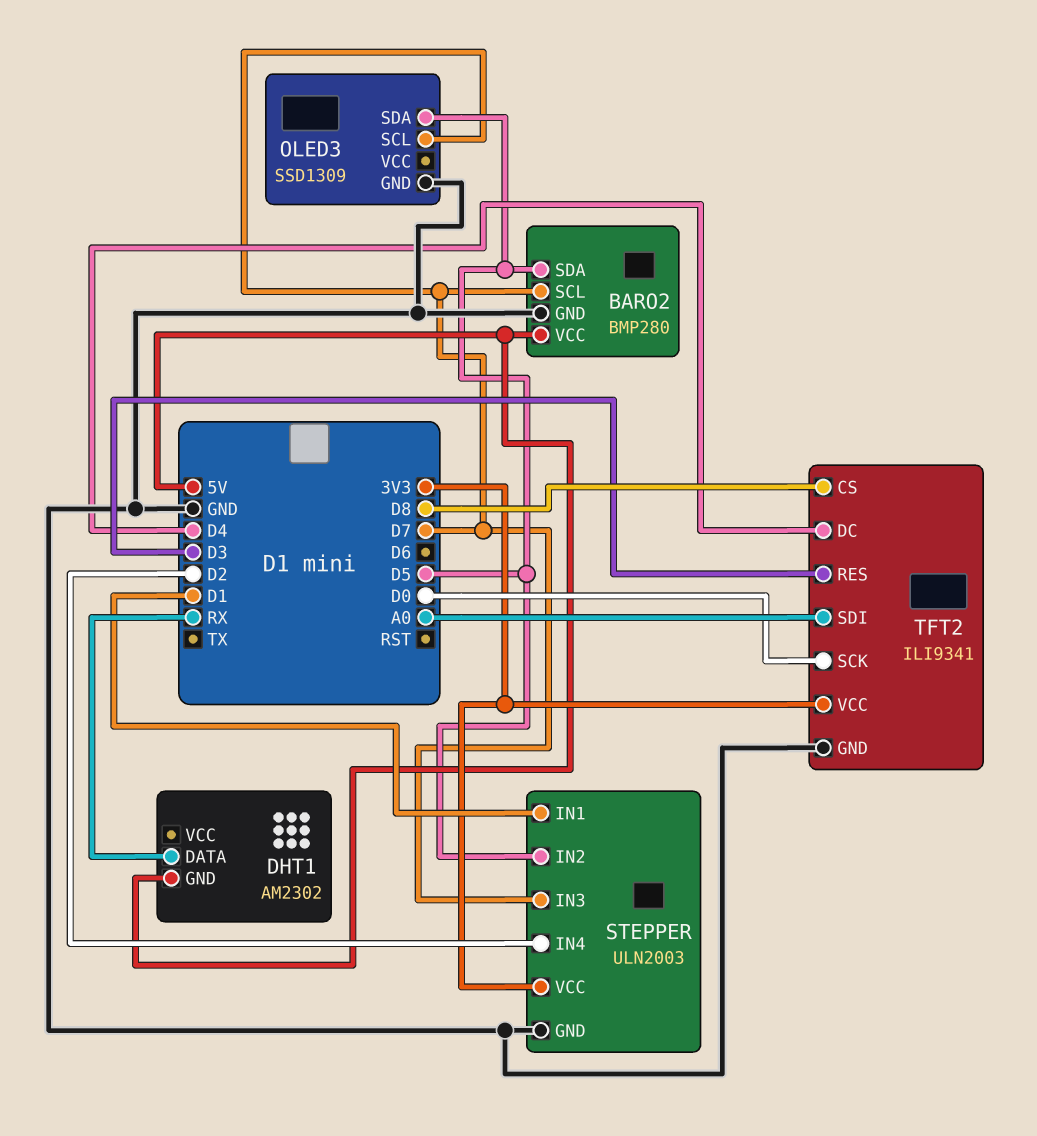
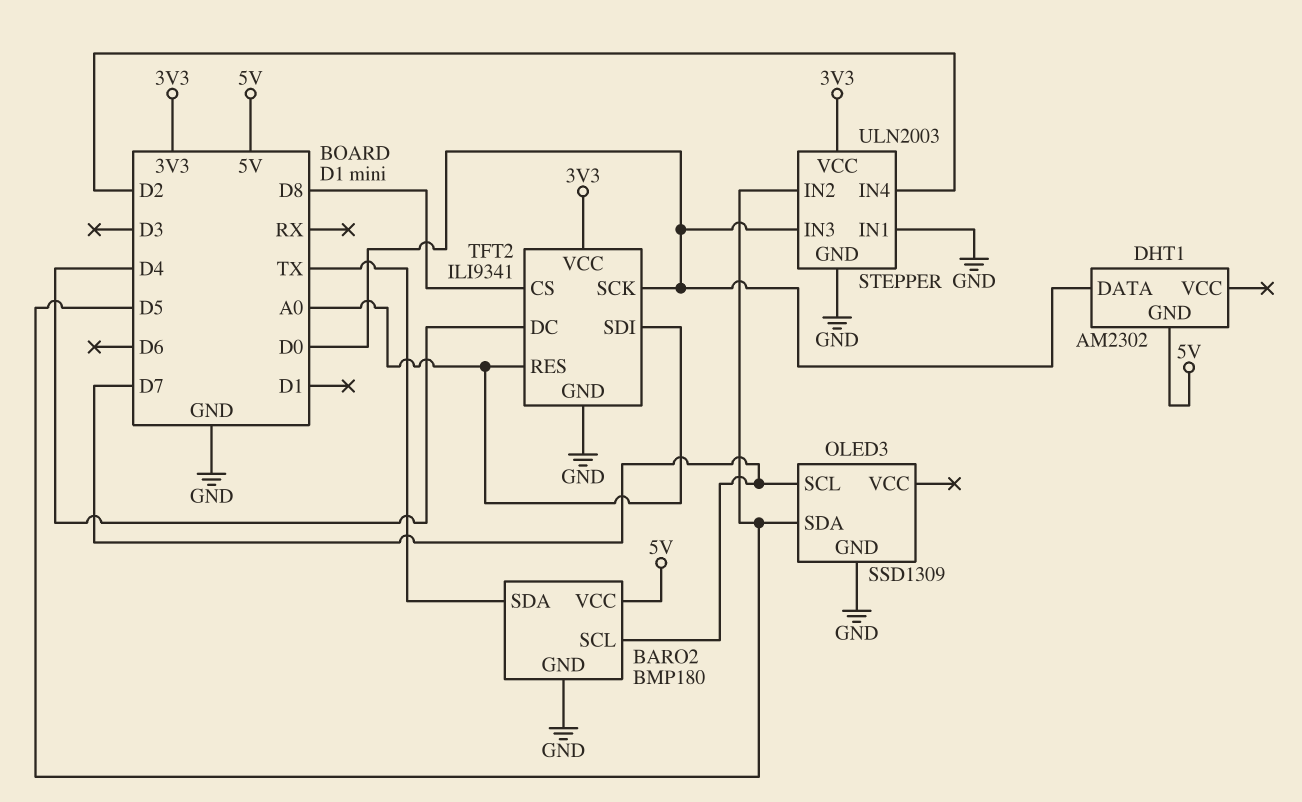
BARO2: BMP280 -> BMP180
BARO2 pin SDA: D5 -> TX
DHT1 pin DATA: RX -> D0
STEPPER pin IN1: D1 -> GND
STEPPER pin IN3: D7 -> D0
TFT2 pin RES: D3 -> A0

